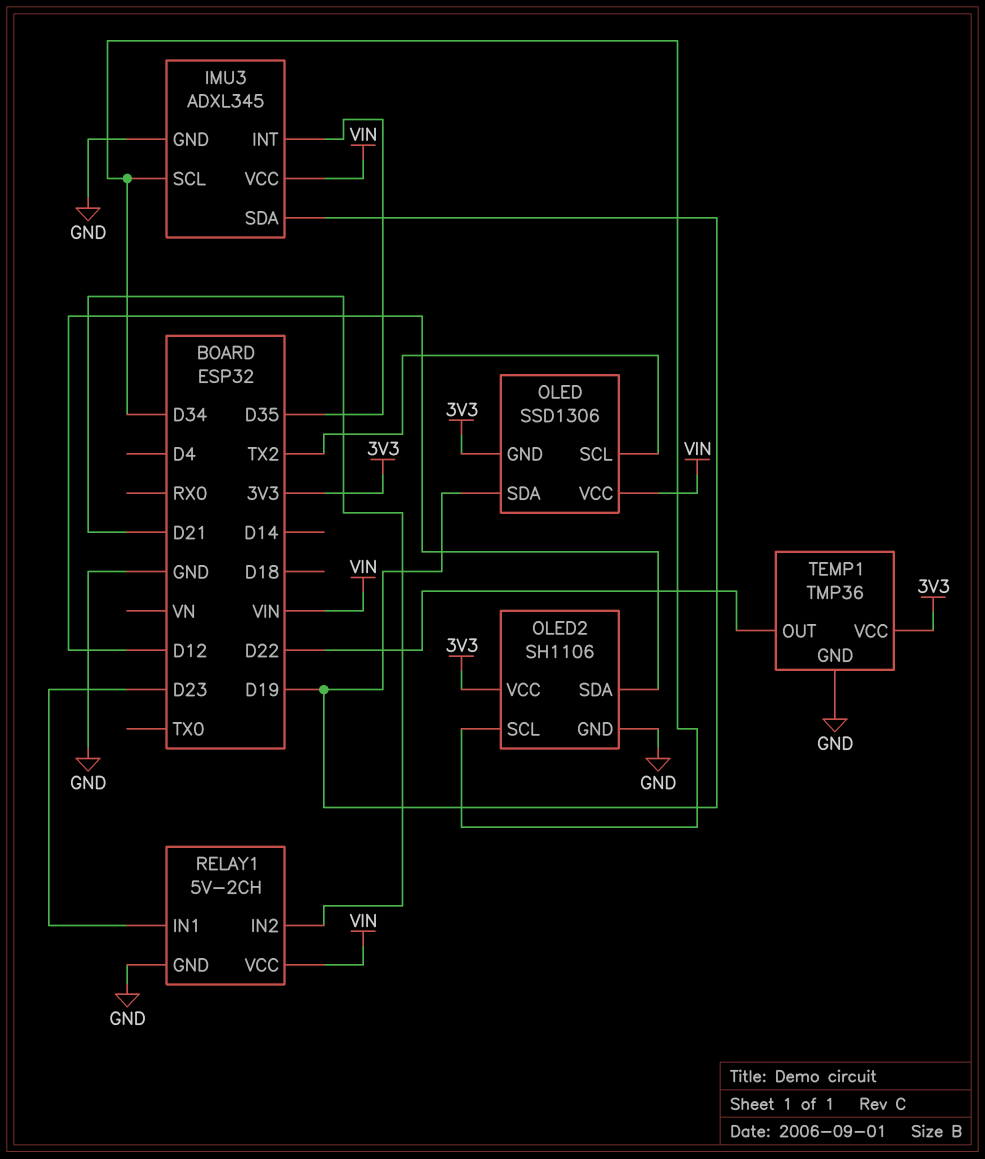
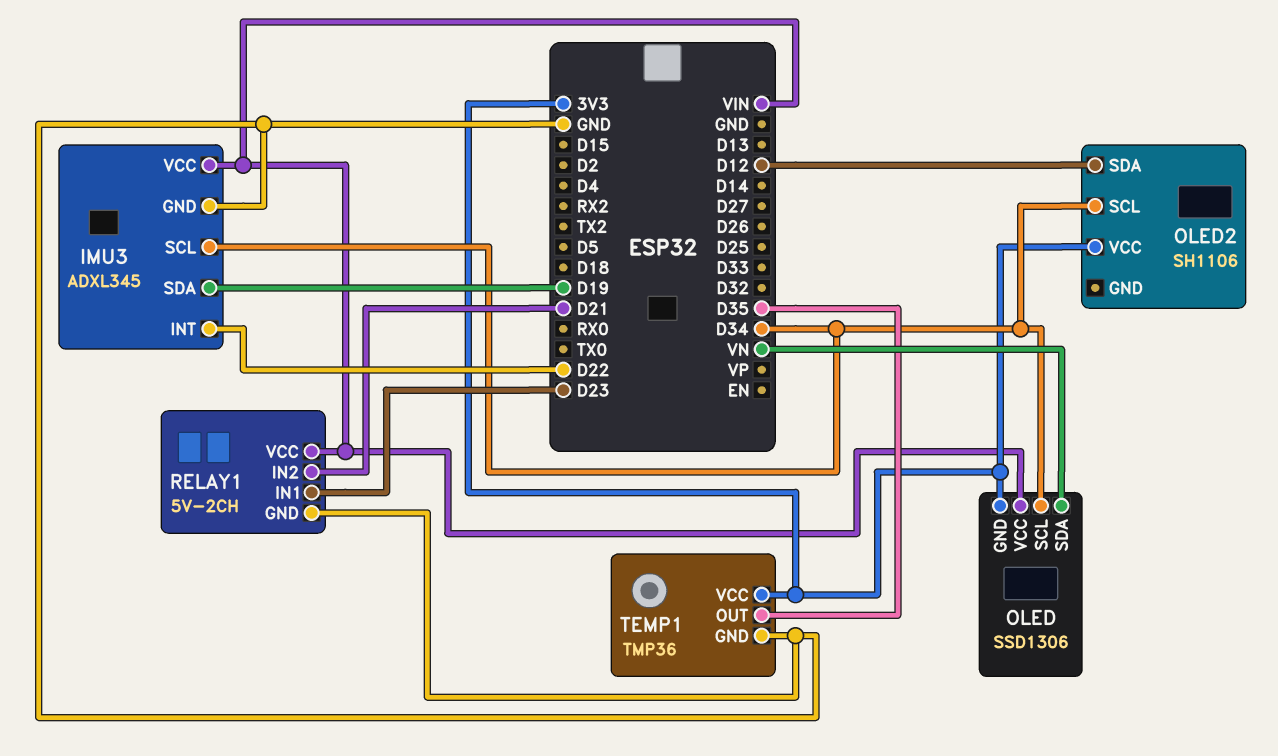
IMU3 pin INT: D35 -> D22
OLED pin SCL: TX2 -> D34
OLED pin SDA: D19 -> VN
OLED2 pin GND: GND -> none
TEMP1 pin OUT: D22 -> D35

